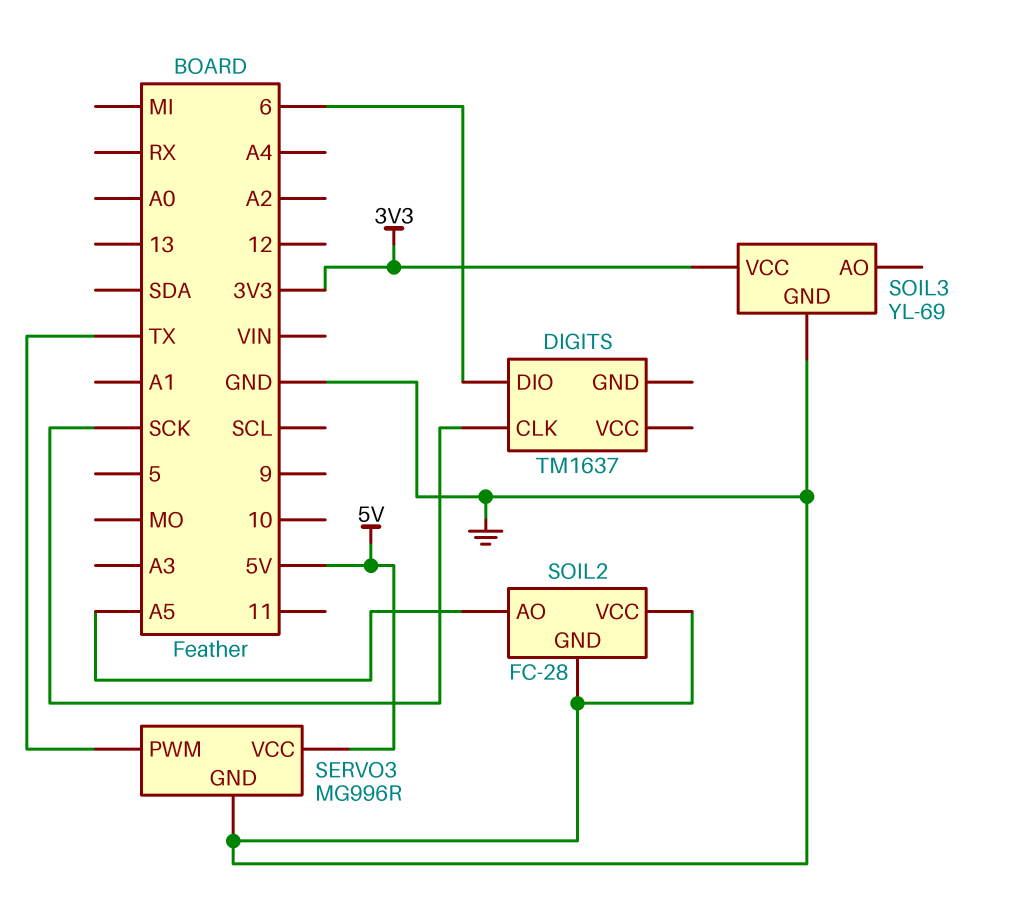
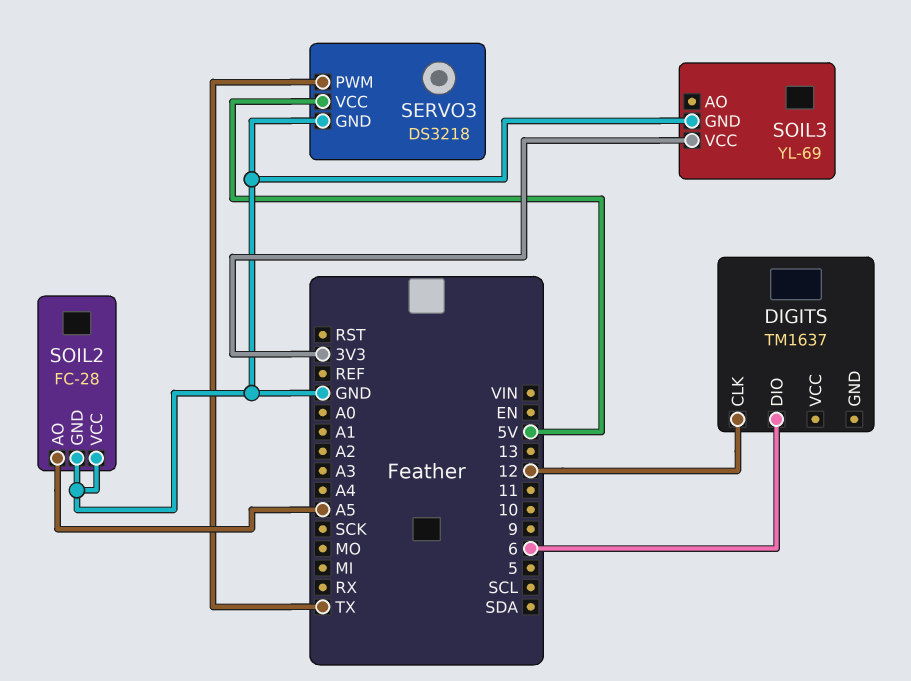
DIGITS pin CLK: SCK -> 12
SERVO3: MG996R -> DS3218

